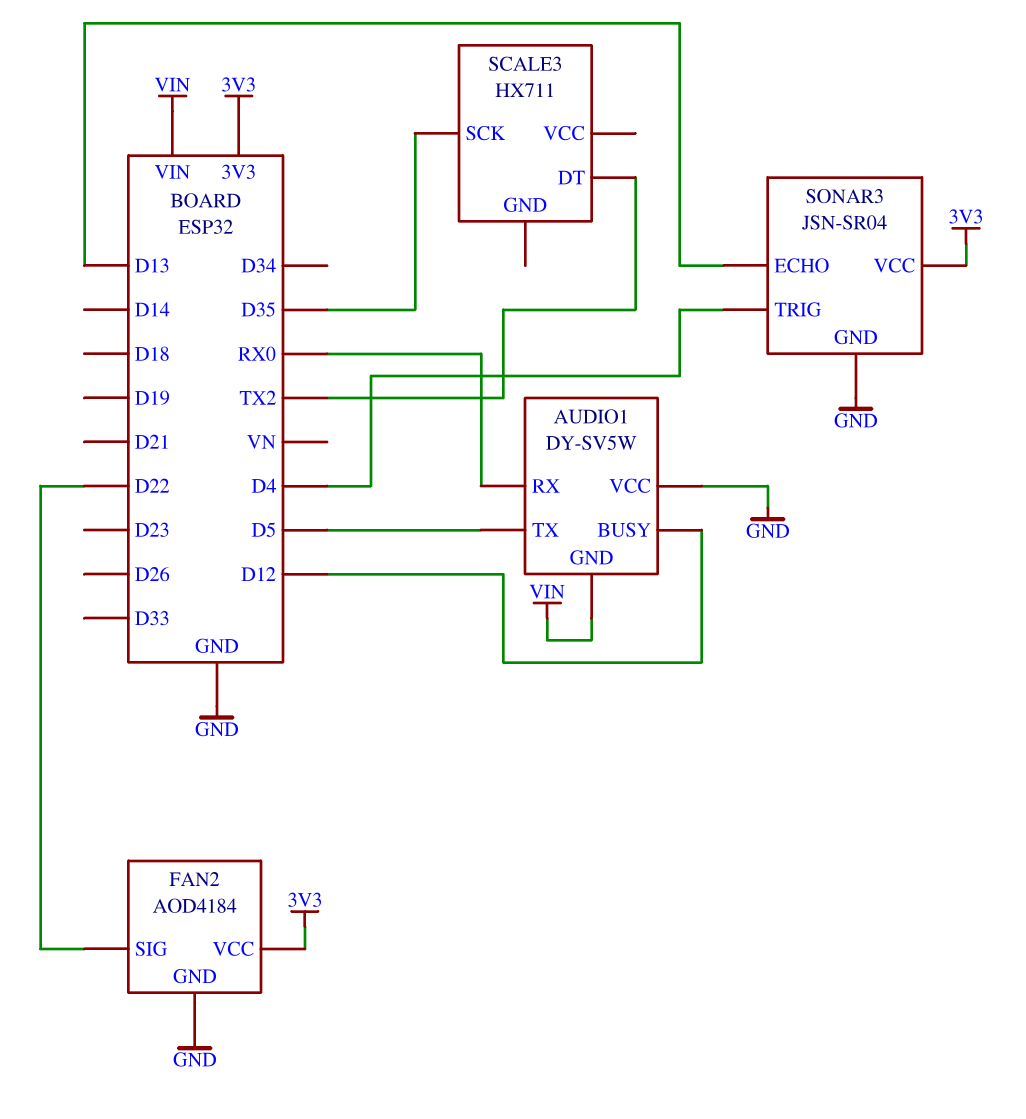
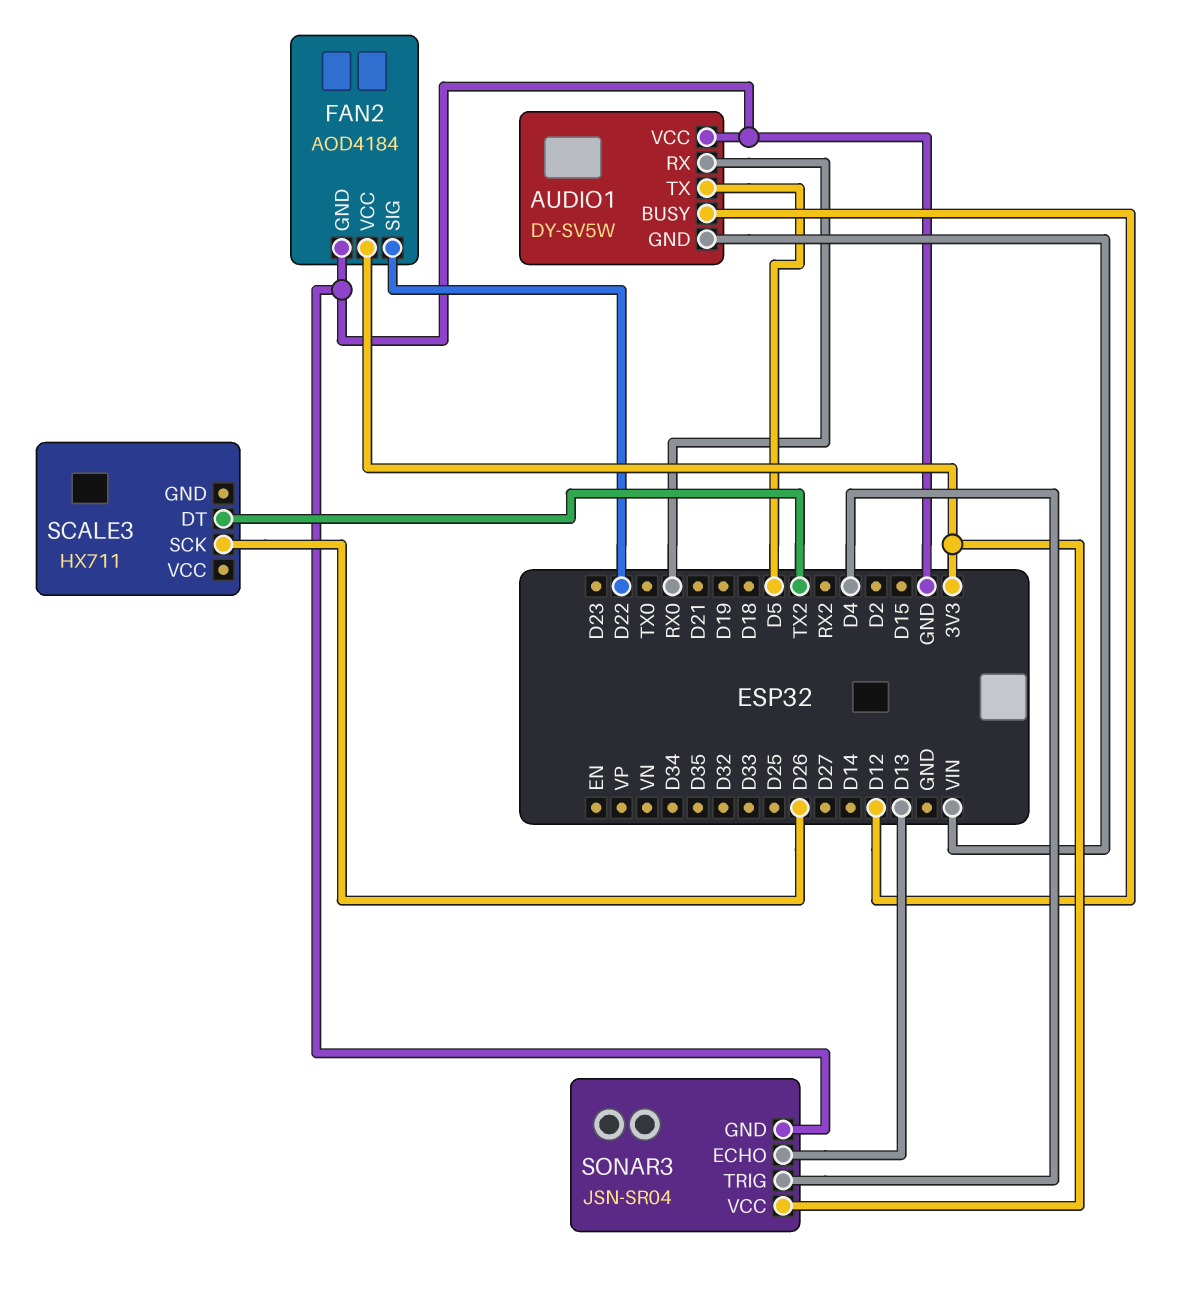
SCALE3 pin SCK: D35 -> D26

